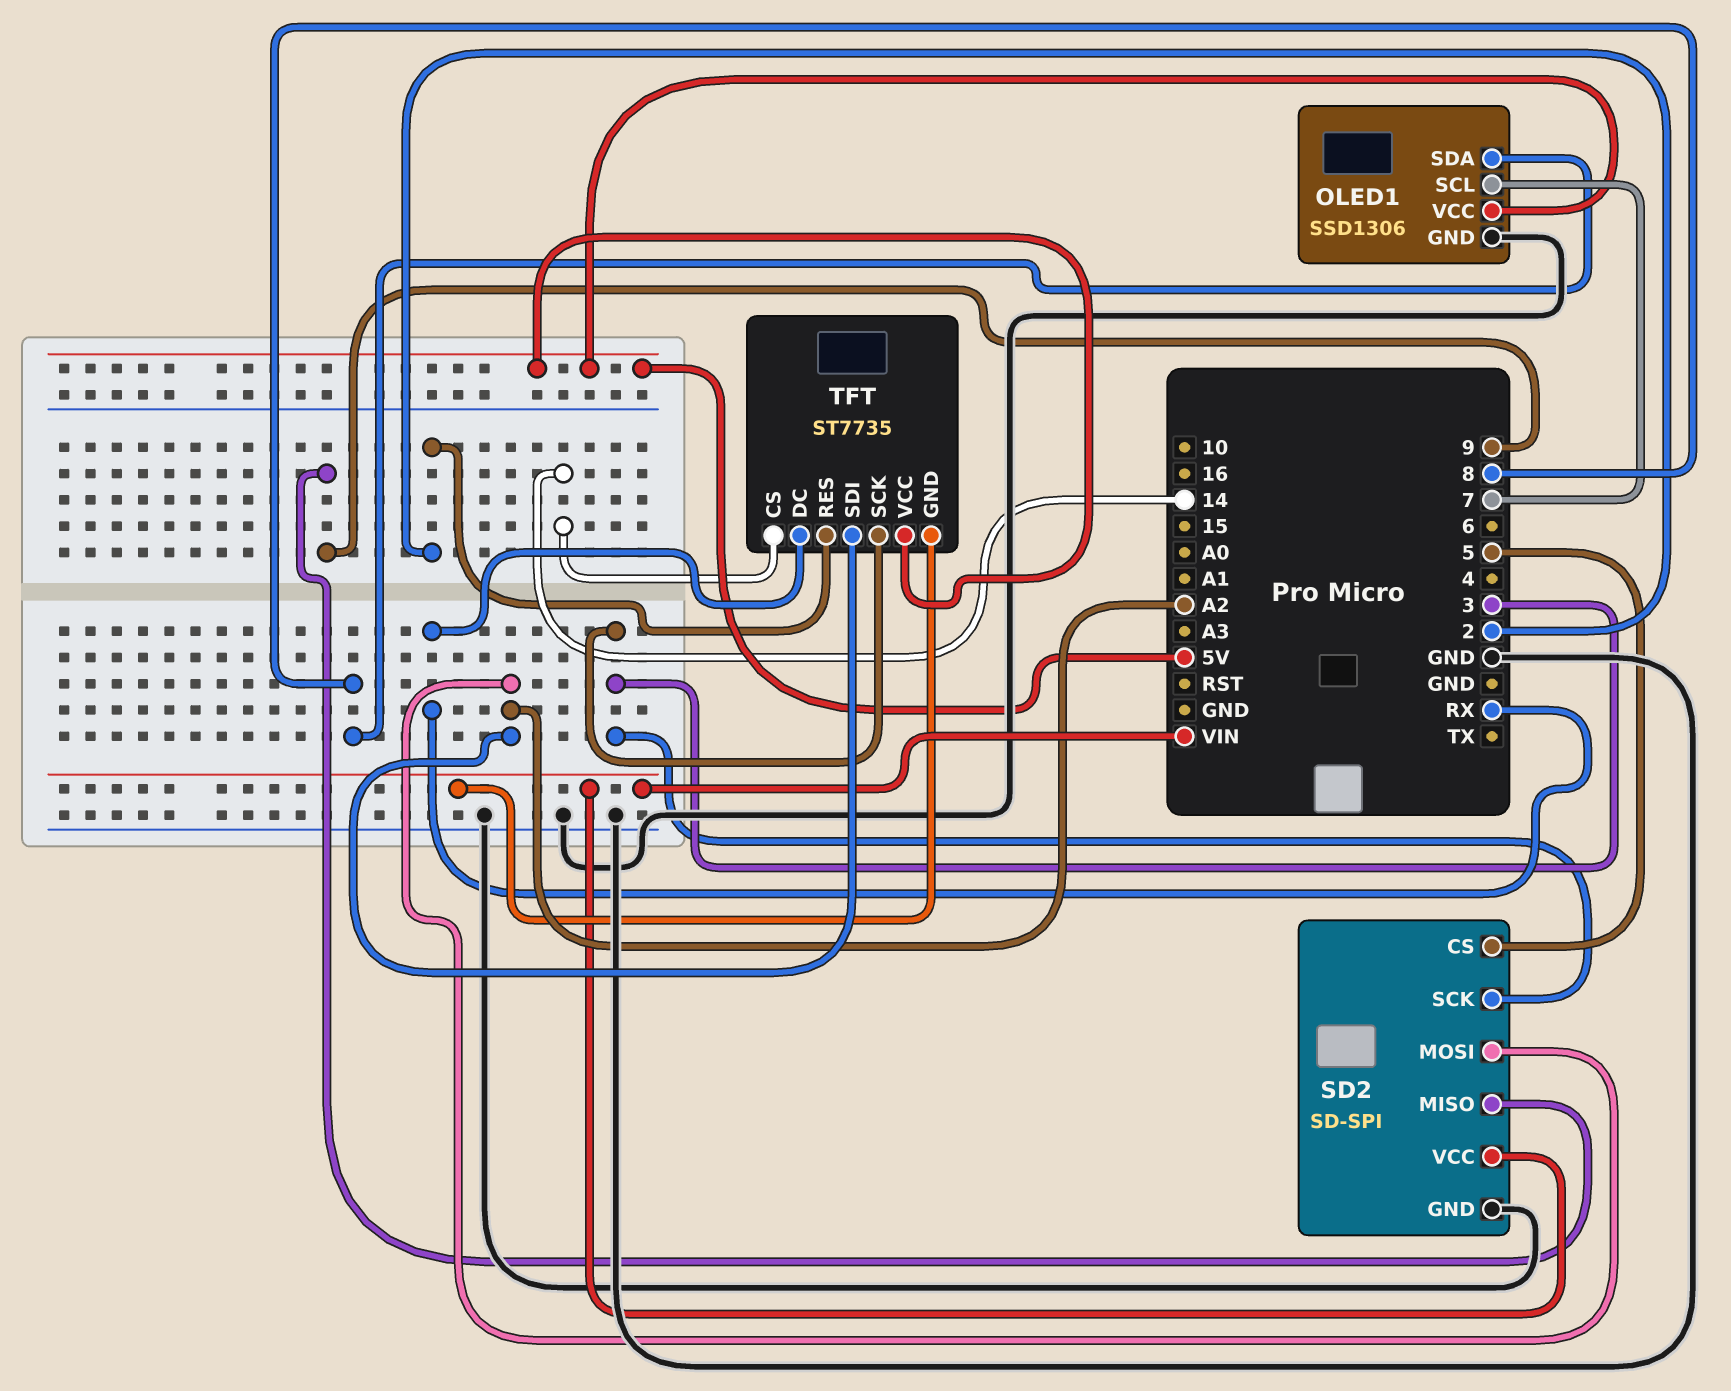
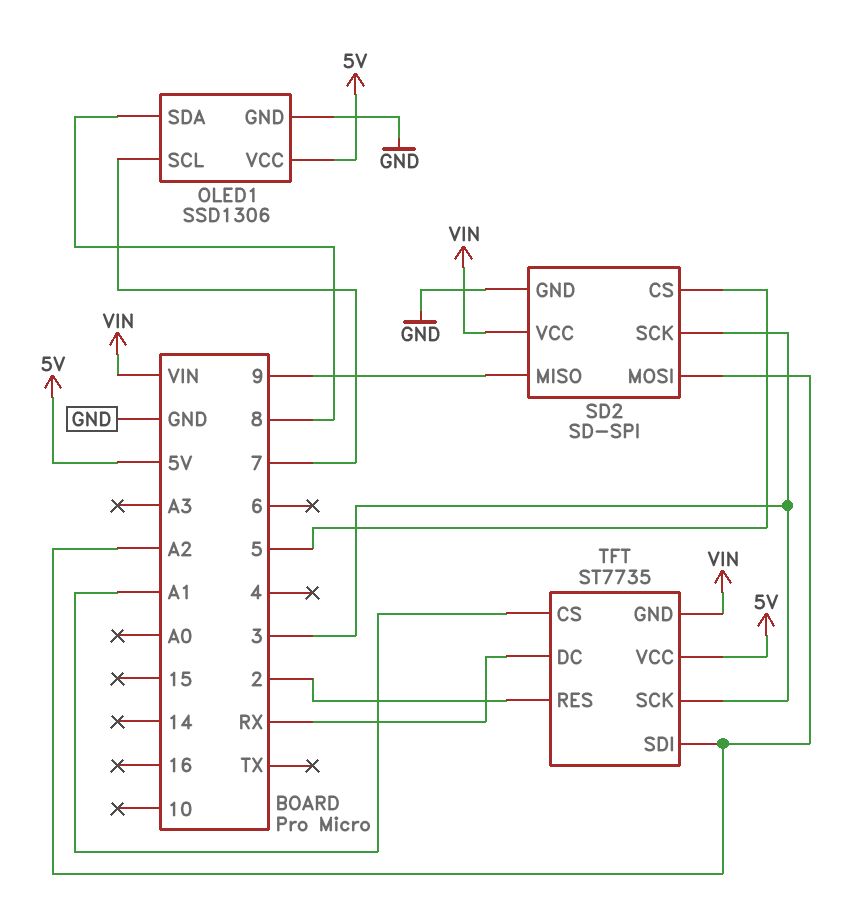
TFT pin CS: 14 -> A1

